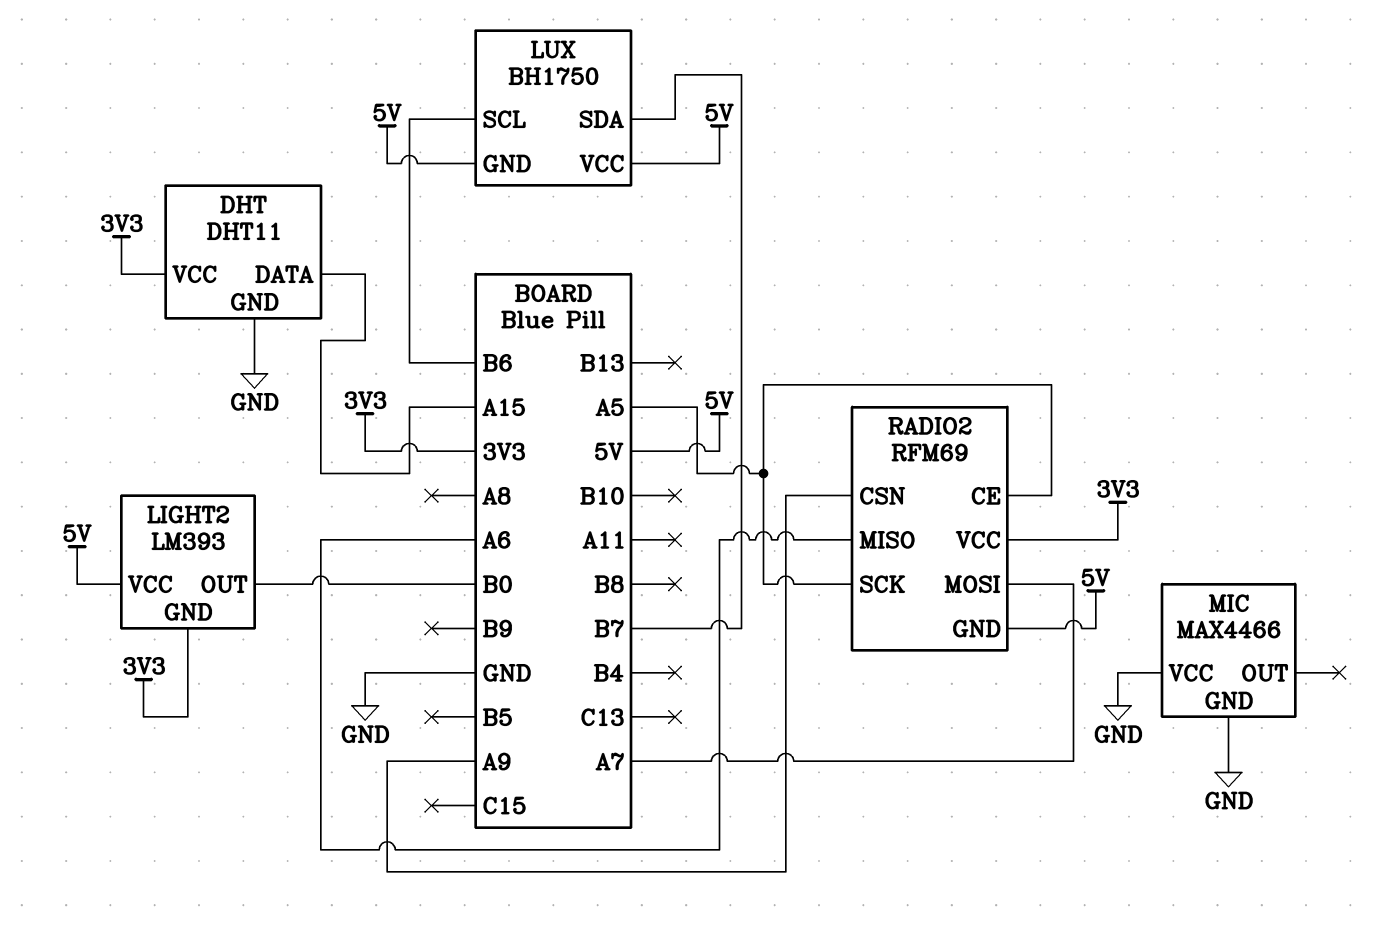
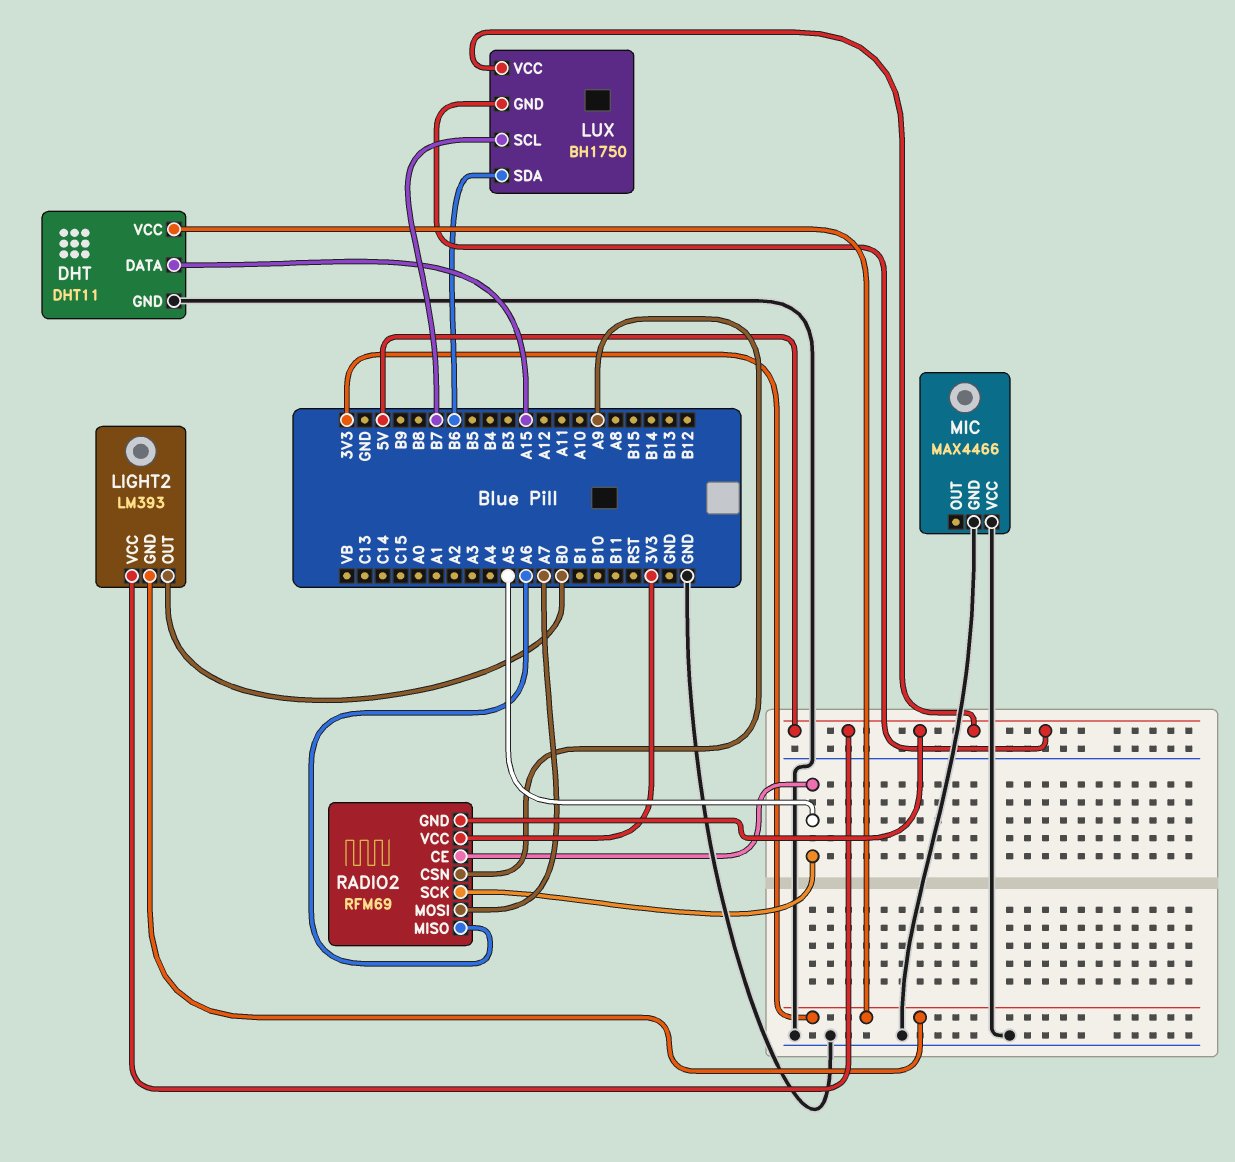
LUX pin SCL: B6 -> B7
LUX pin SDA: B7 -> B6

